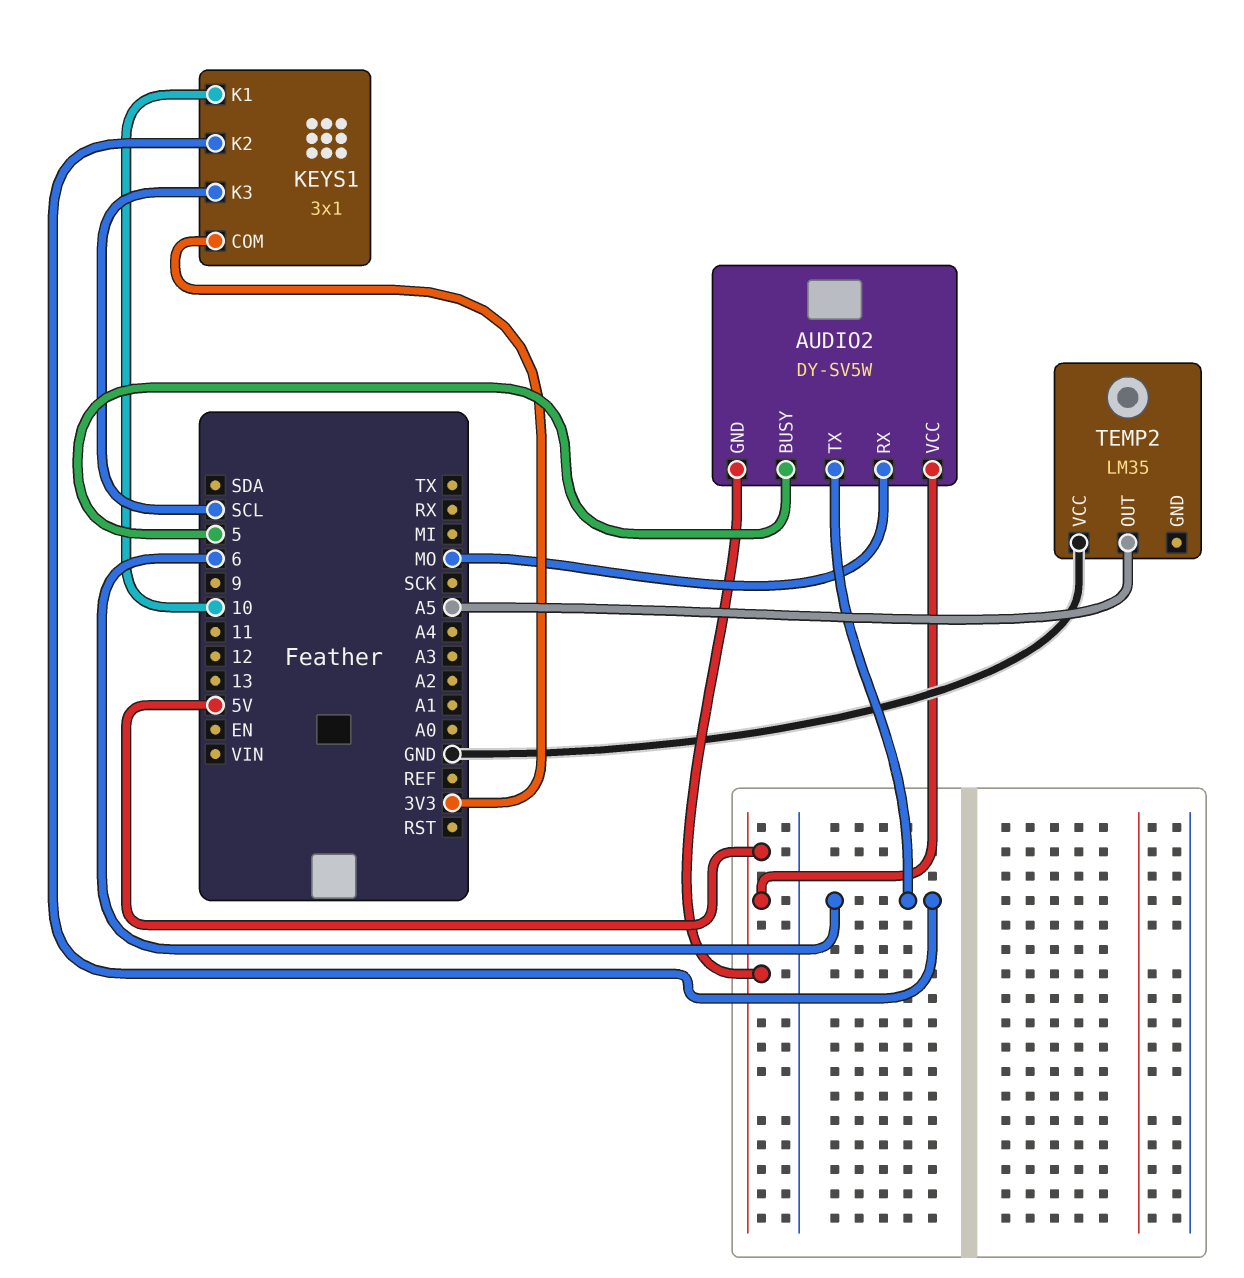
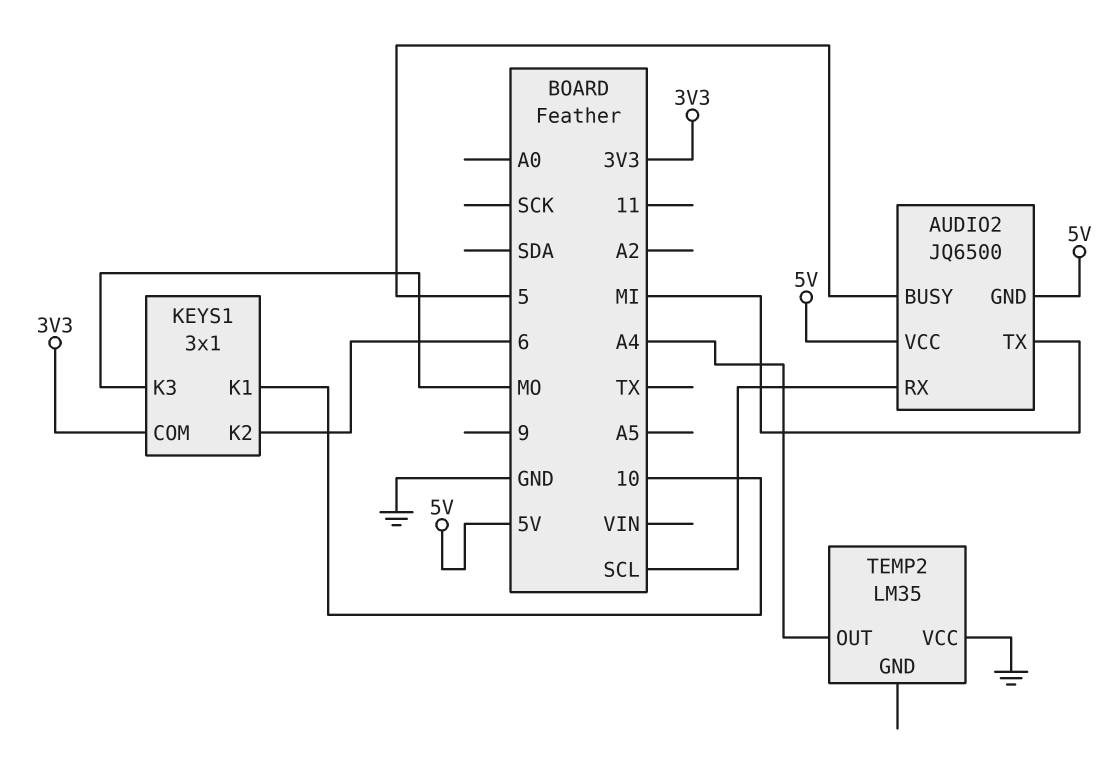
AUDIO2: DY-SV5W -> JQ6500
AUDIO2 pin RX: MO -> SCL
AUDIO2 pin TX: 6 -> MI
KEYS1 pin K3: SCL -> MO
TEMP2 pin OUT: A5 -> A4

